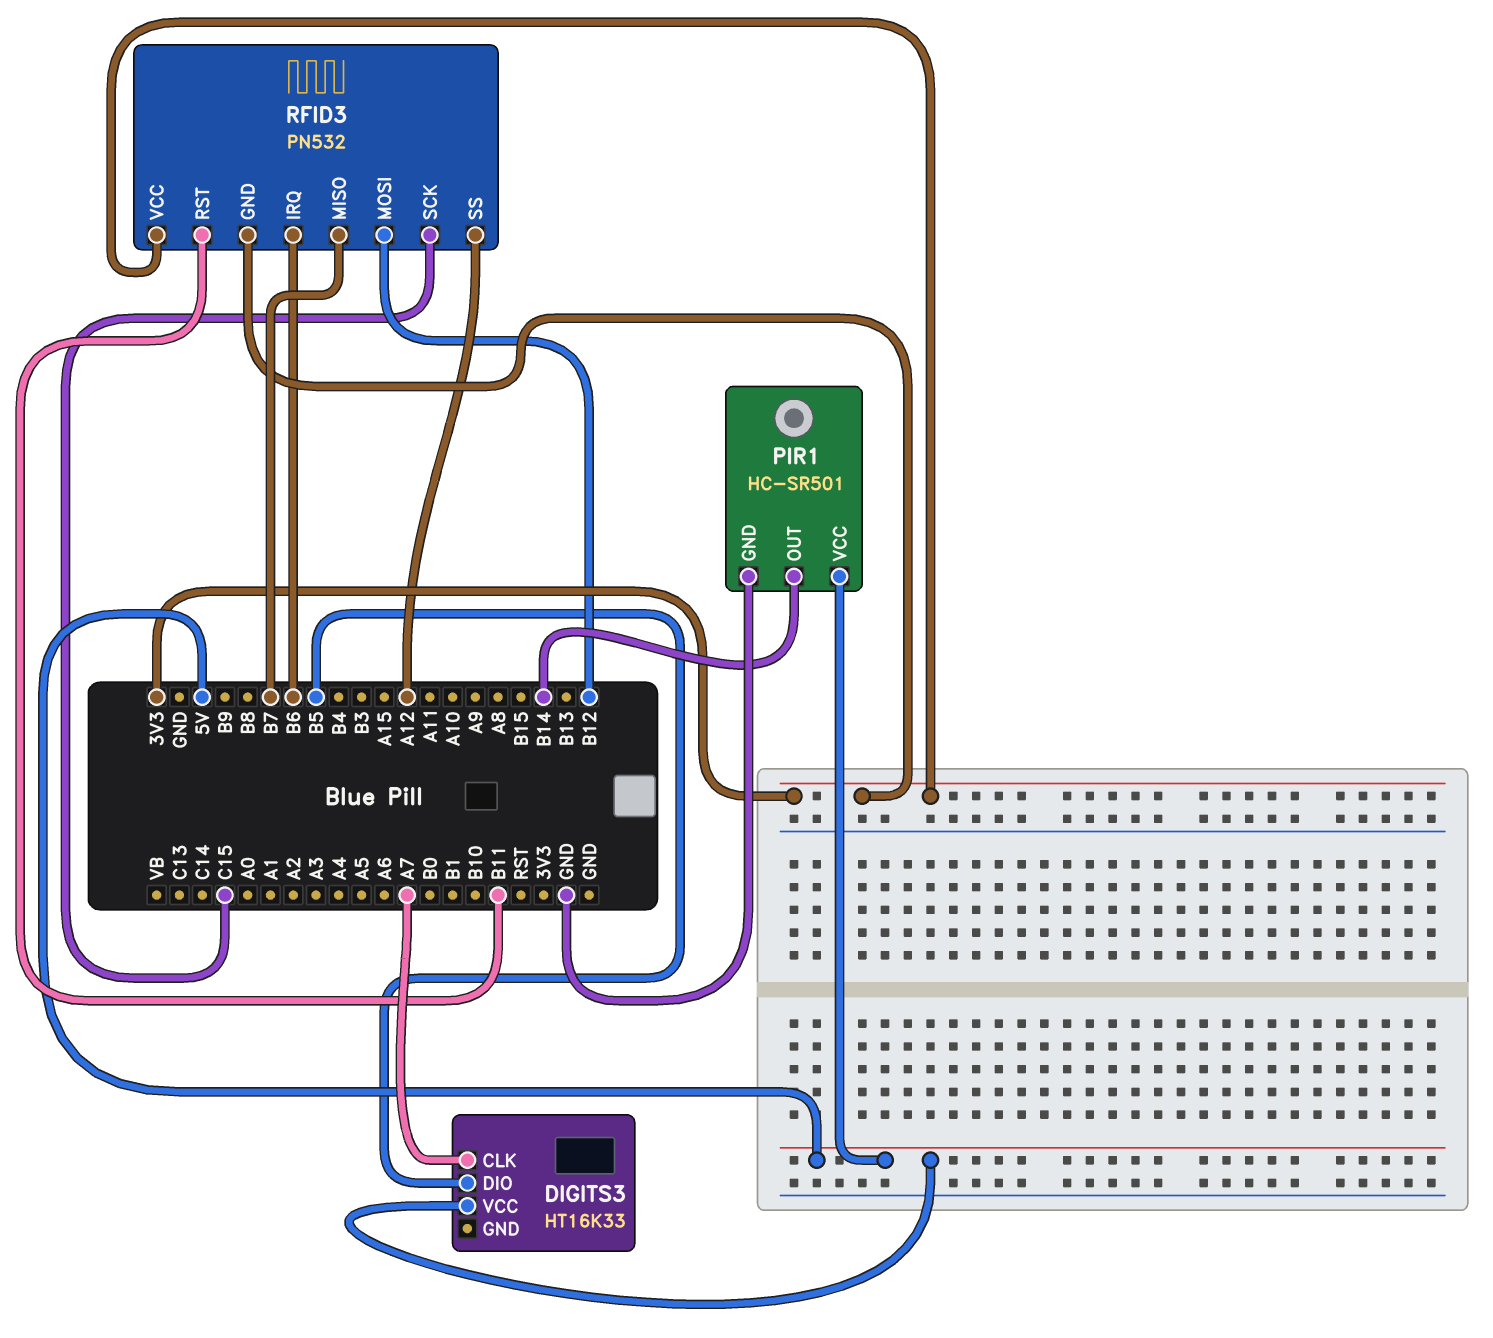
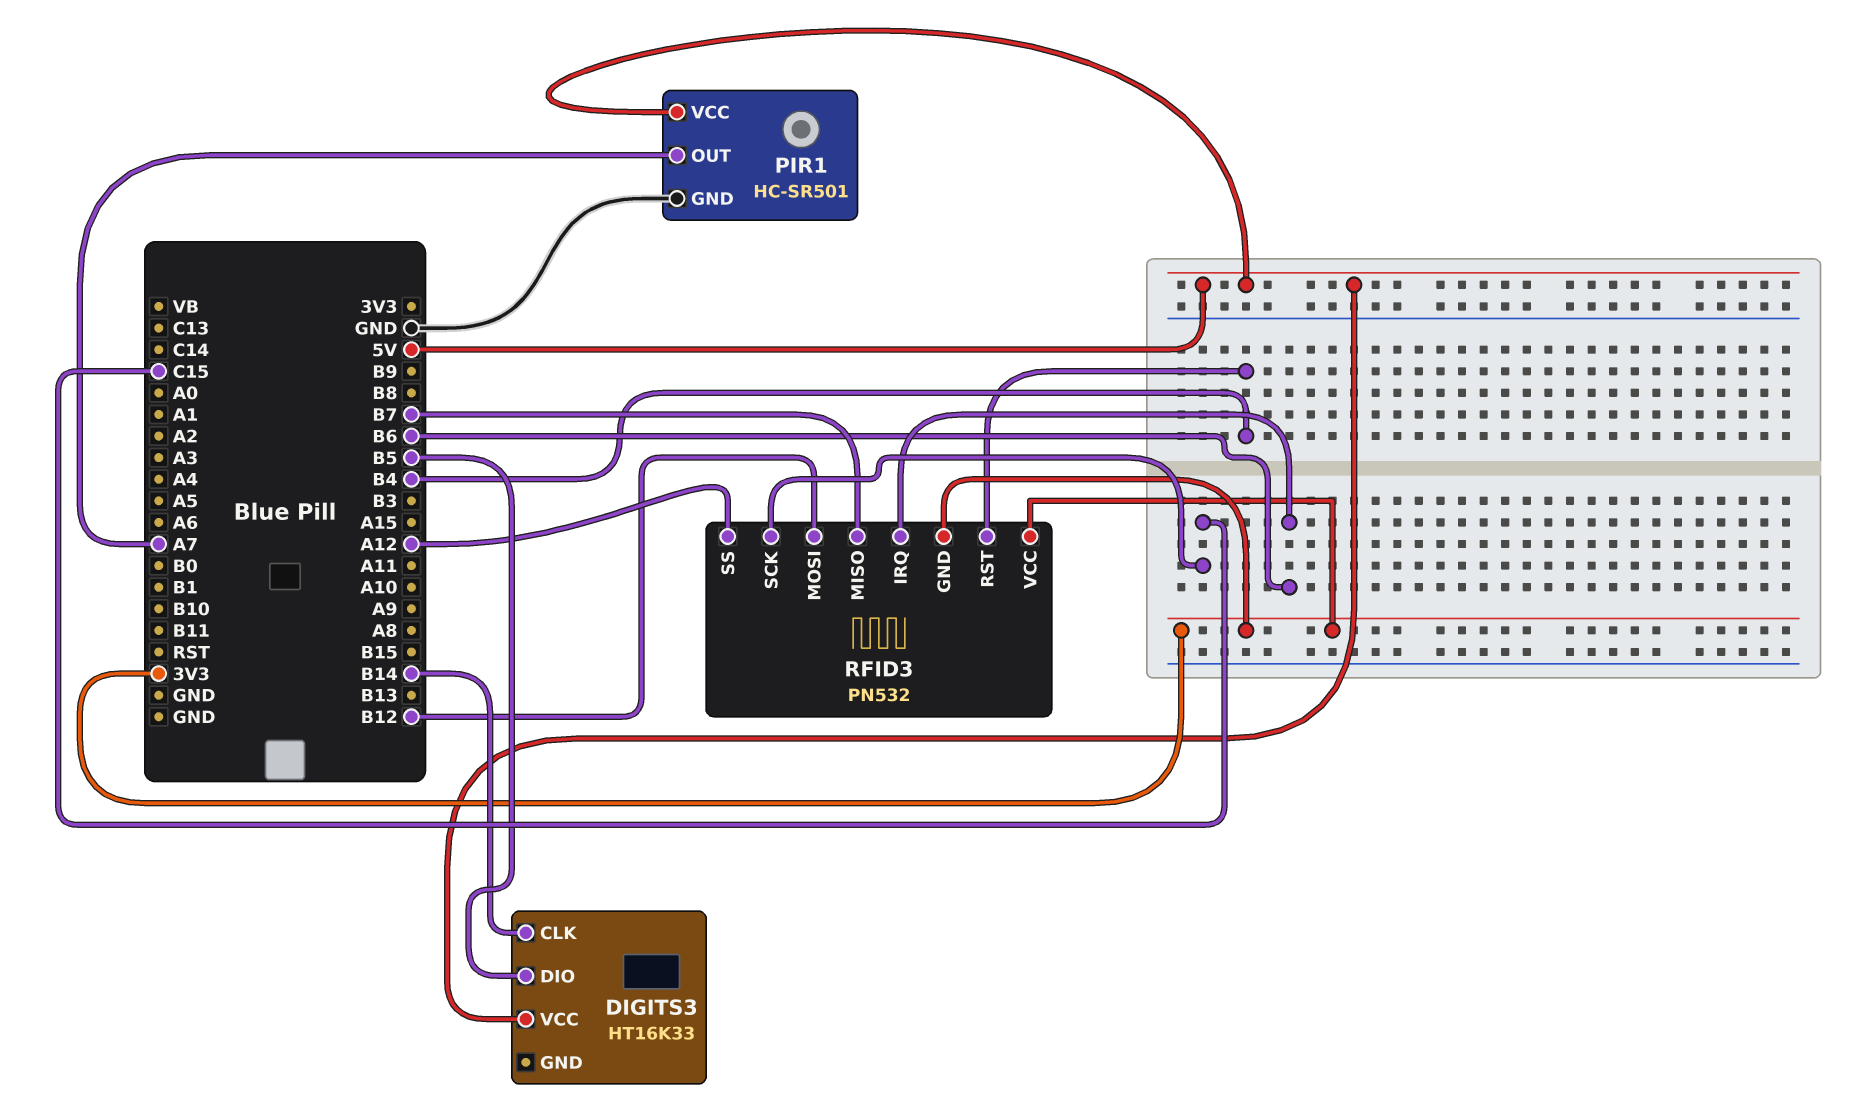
DIGITS3 pin CLK: A7 -> B14
PIR1 pin OUT: B14 -> A7
RFID3 pin RST: B11 -> B4

